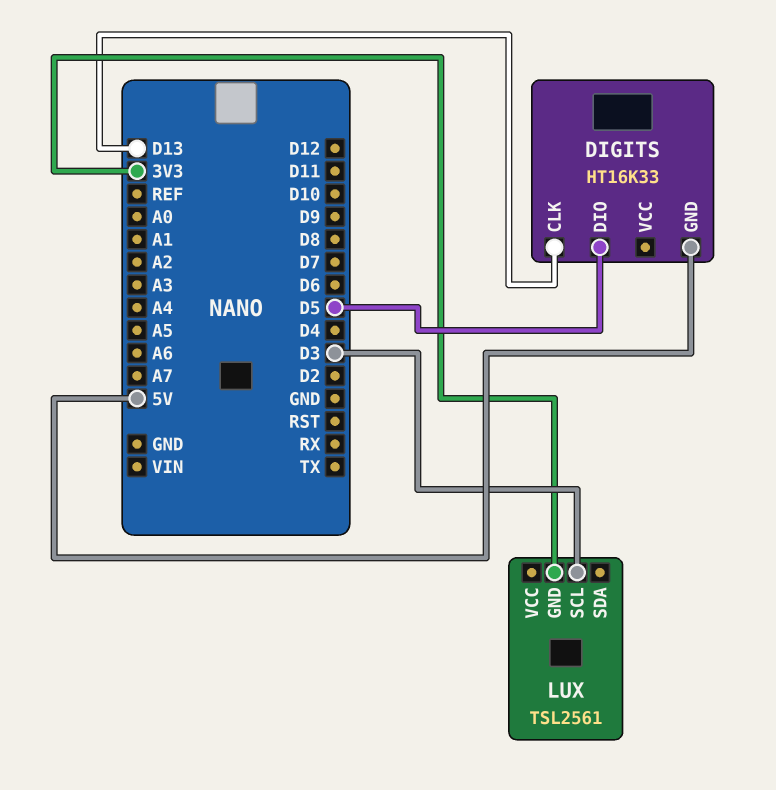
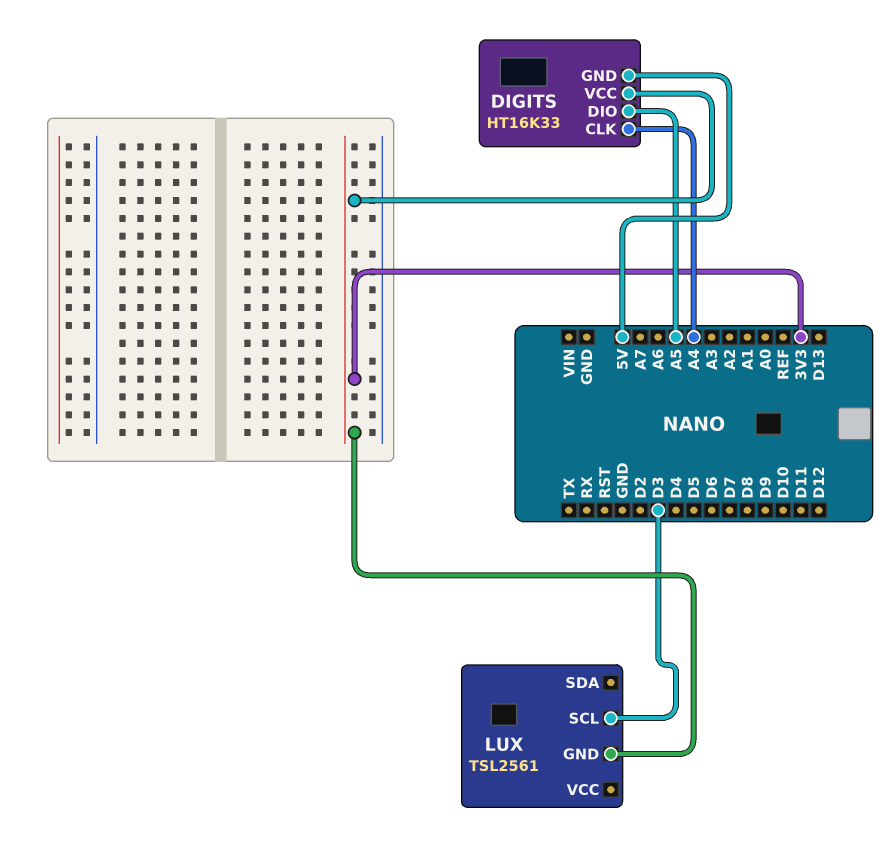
DIGITS pin CLK: D13 -> A4
DIGITS pin DIO: D5 -> A5
DIGITS pin VCC: none -> 3V3

